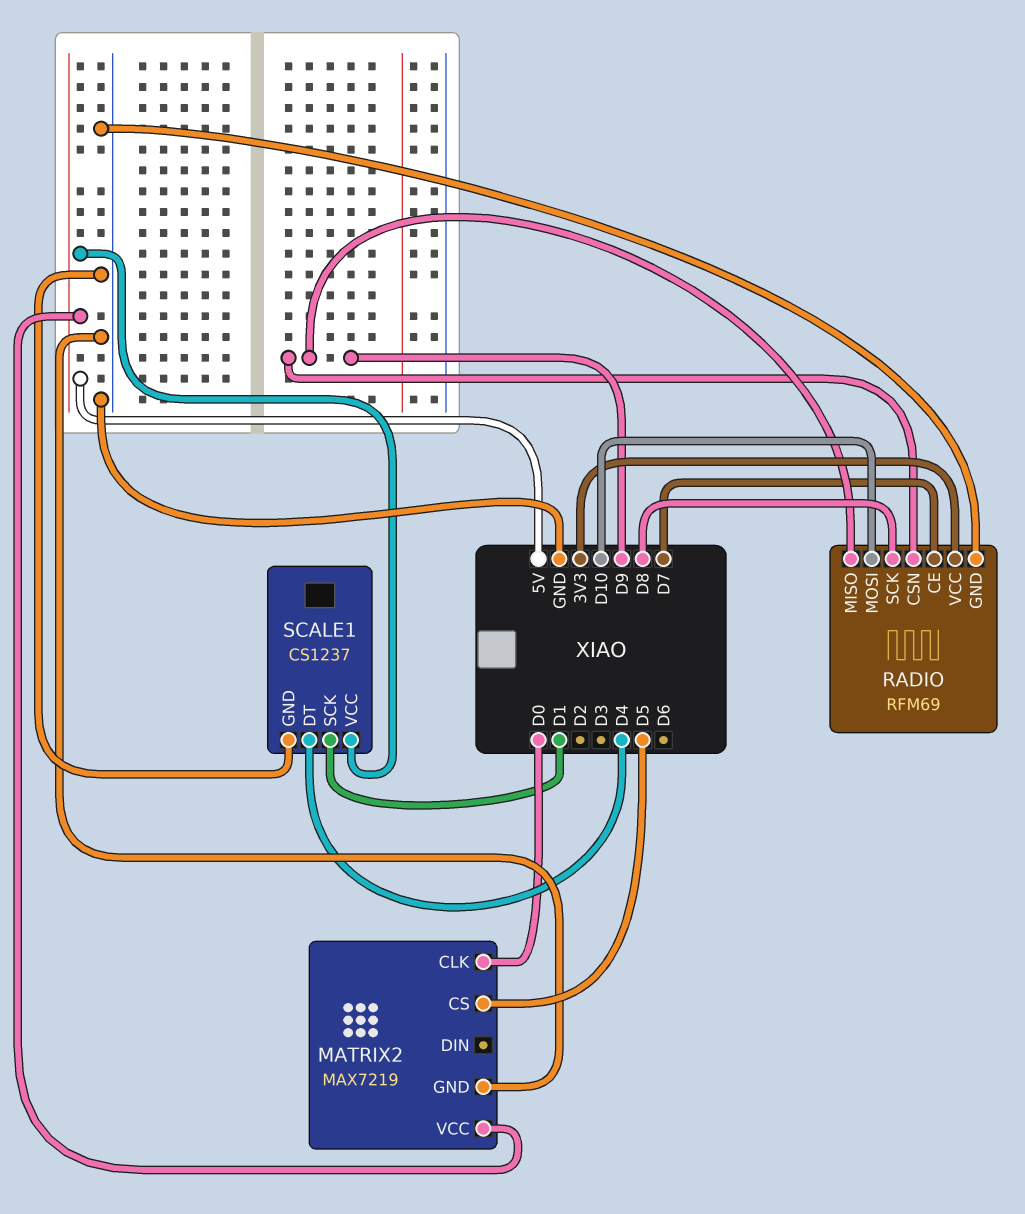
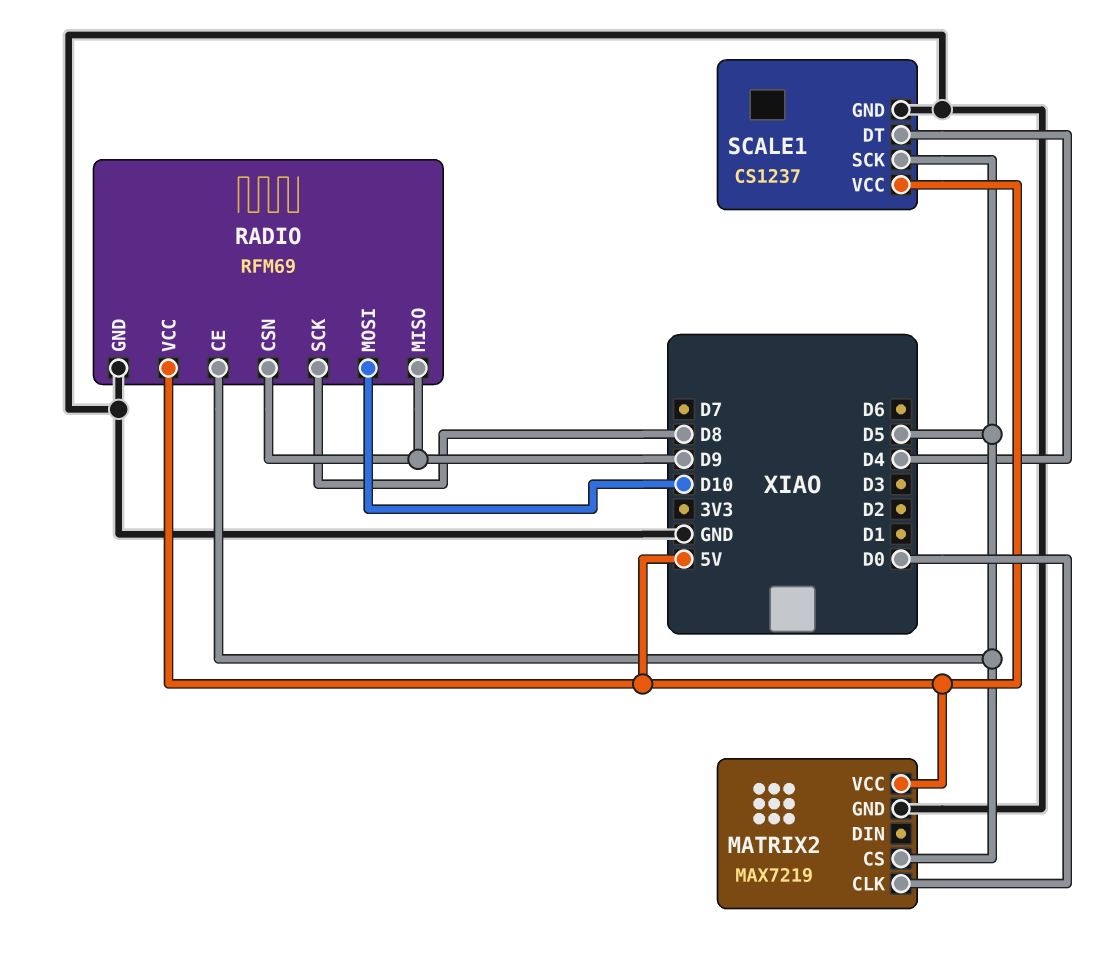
RADIO pin CE: D7 -> D5
RADIO pin VCC: 3V3 -> 5V
SCALE1 pin SCK: D1 -> D5

